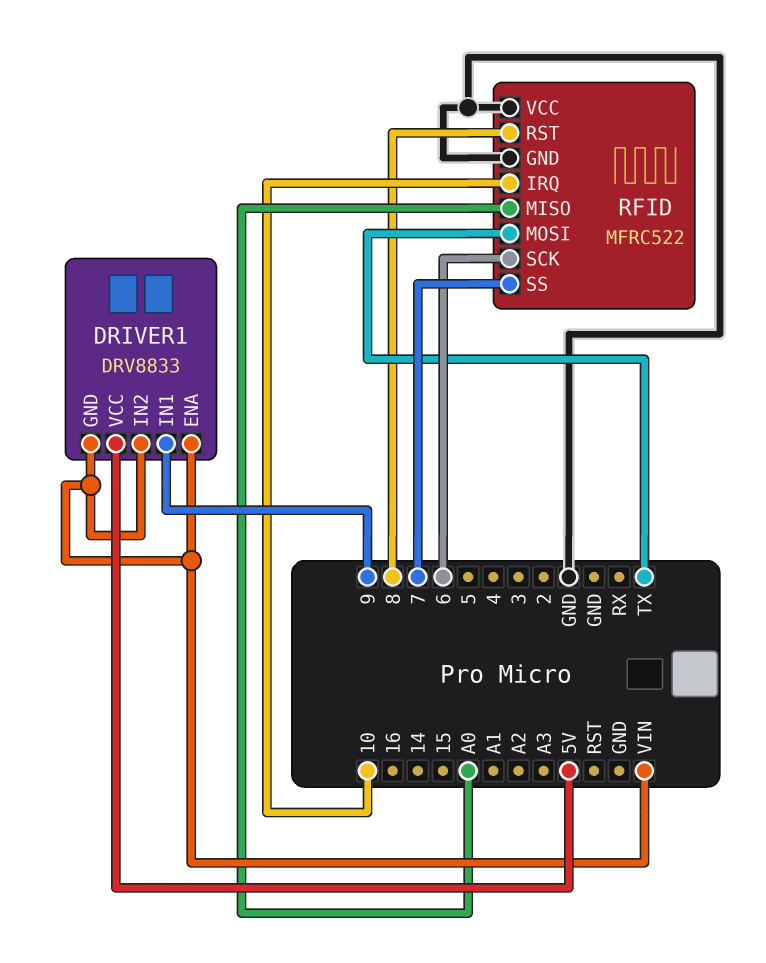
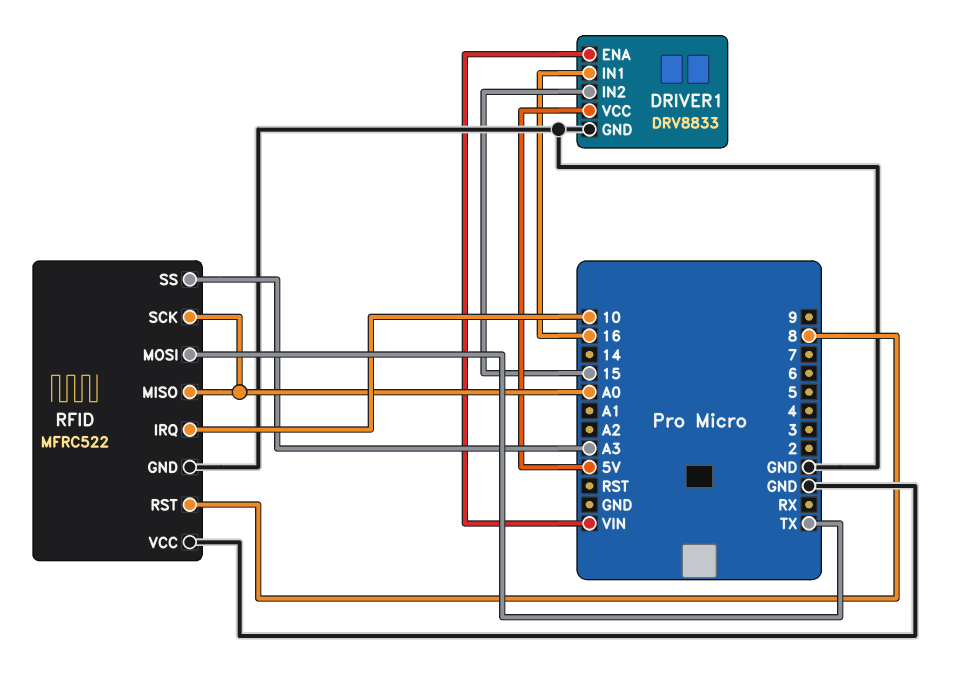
DRIVER1 pin GND: VIN -> GND
DRIVER1 pin IN1: 9 -> 16
DRIVER1 pin IN2: VIN -> 15
RFID pin SCK: 6 -> A0
RFID pin SS: 7 -> A3

